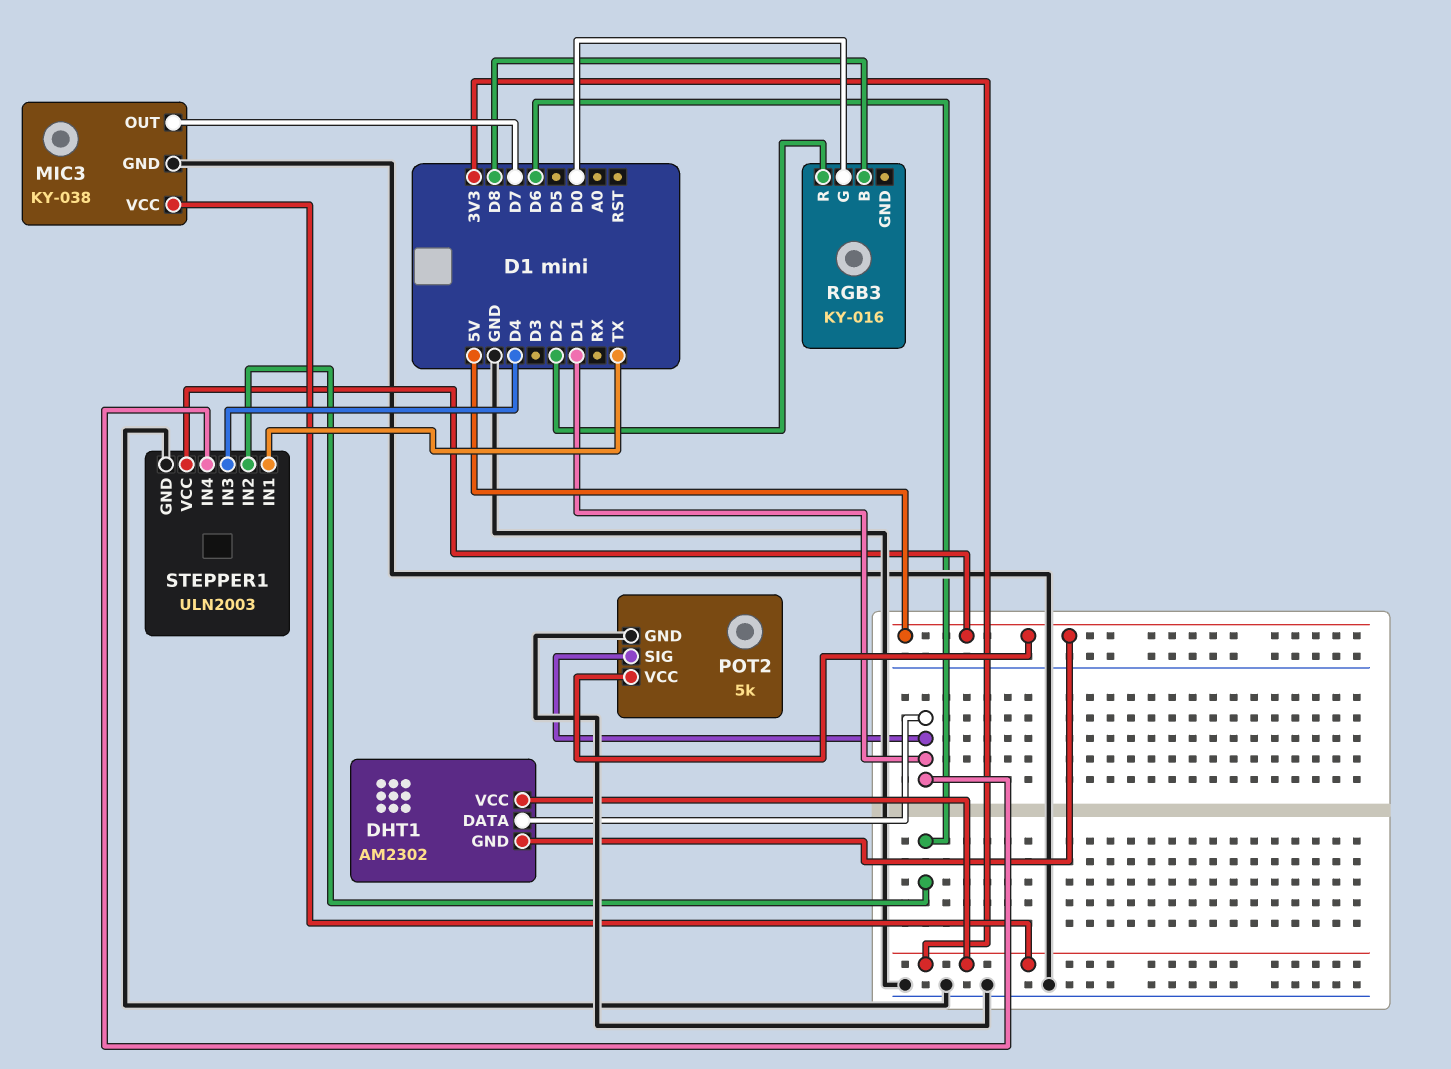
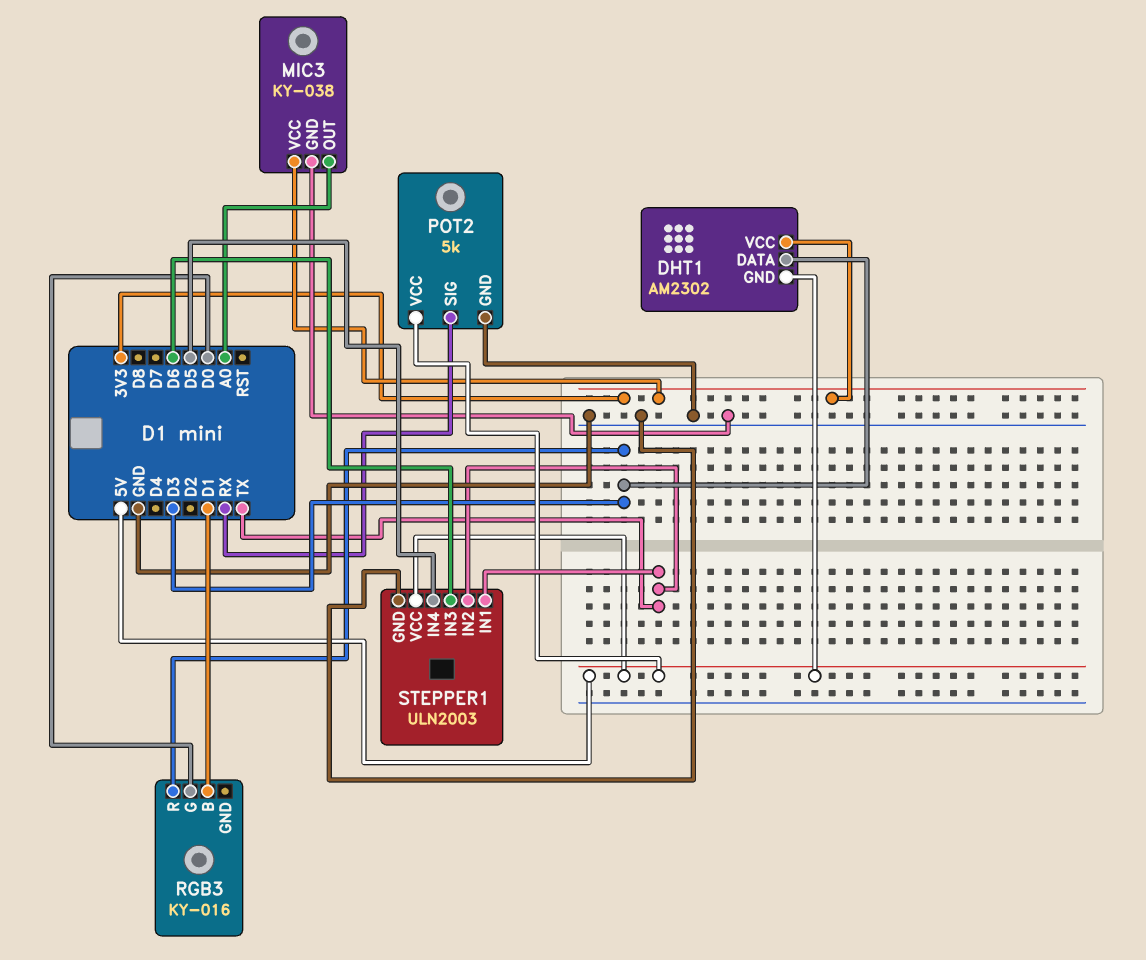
DHT1 pin DATA: D1 -> D3
MIC3 pin OUT: D7 -> A0
POT2 pin SIG: D1 -> RX
RGB3 pin B: D8 -> D1
RGB3 pin R: D2 -> D3
STEPPER1 pin IN2: D6 -> TX
STEPPER1 pin IN3: D4 -> D6
STEPPER1 pin IN4: D1 -> D5

